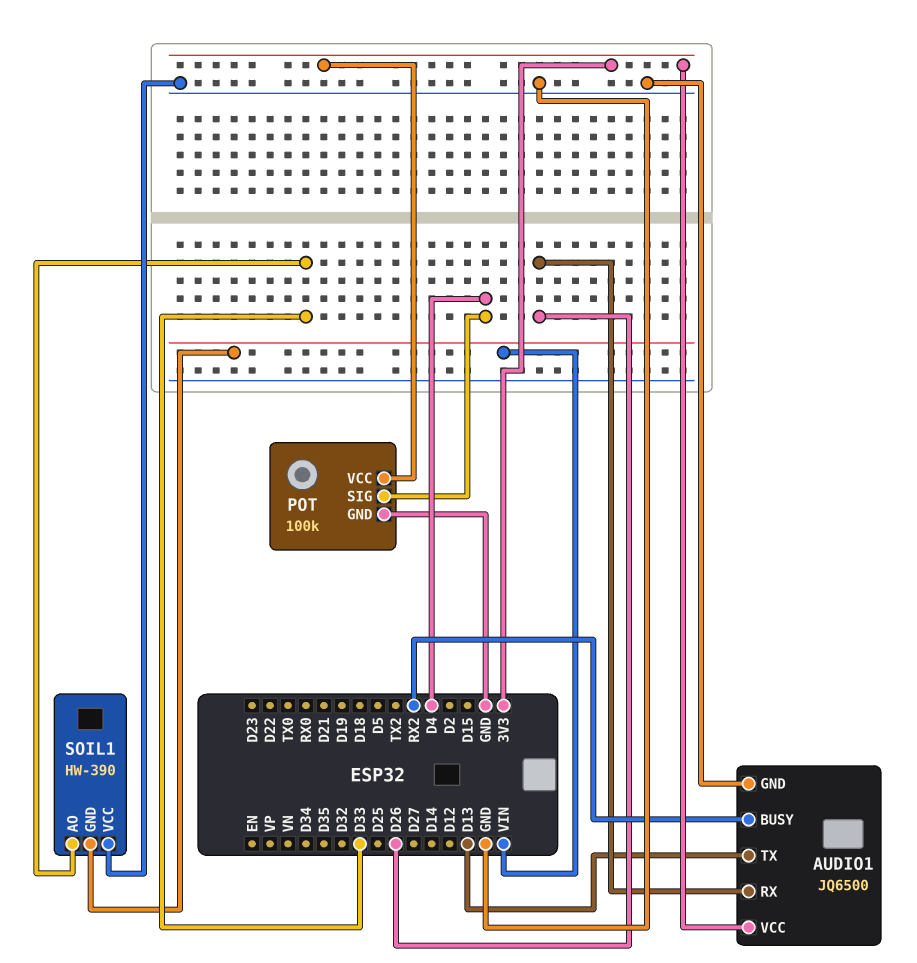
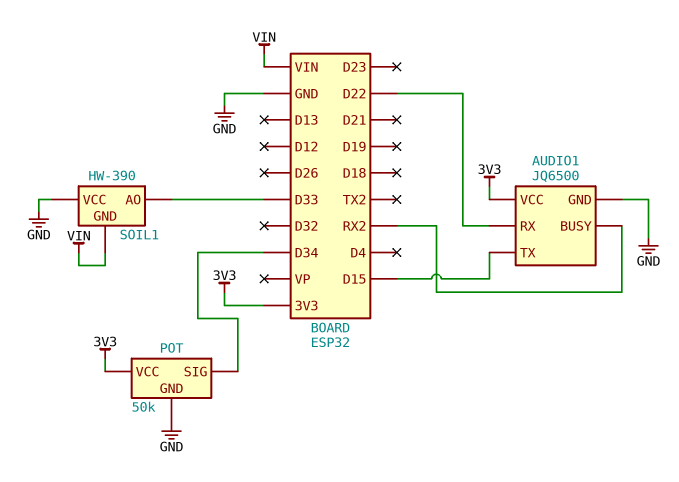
AUDIO1 pin RX: D26 -> D22
AUDIO1 pin TX: D13 -> D15
POT: 100k -> 50k
POT pin SIG: D4 -> D34

